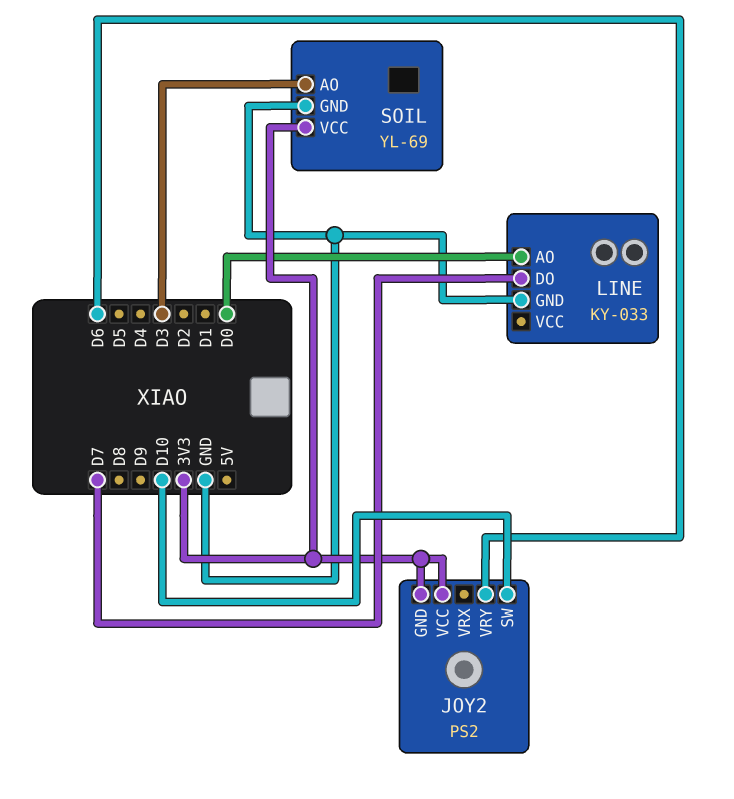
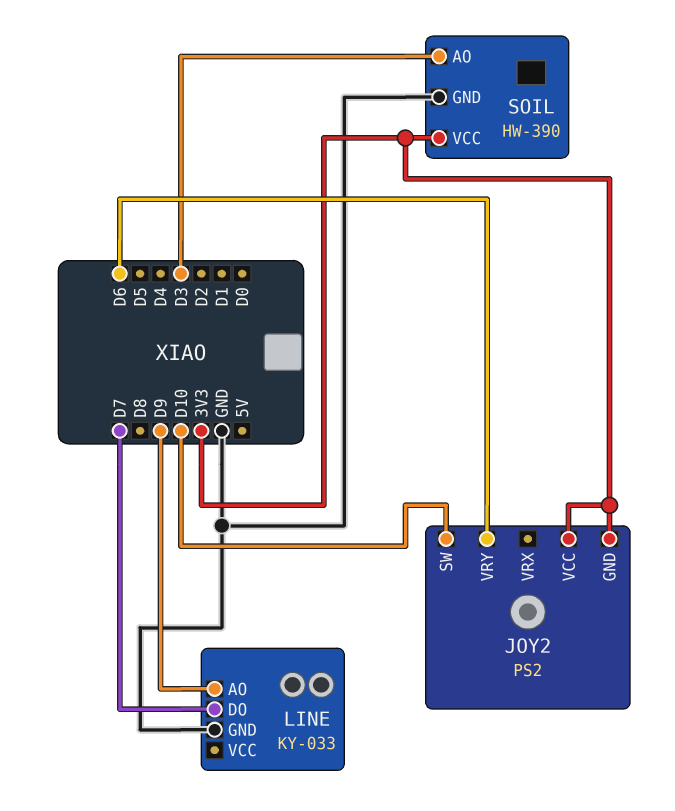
LINE pin AO: D0 -> D9
SOIL: YL-69 -> HW-390

